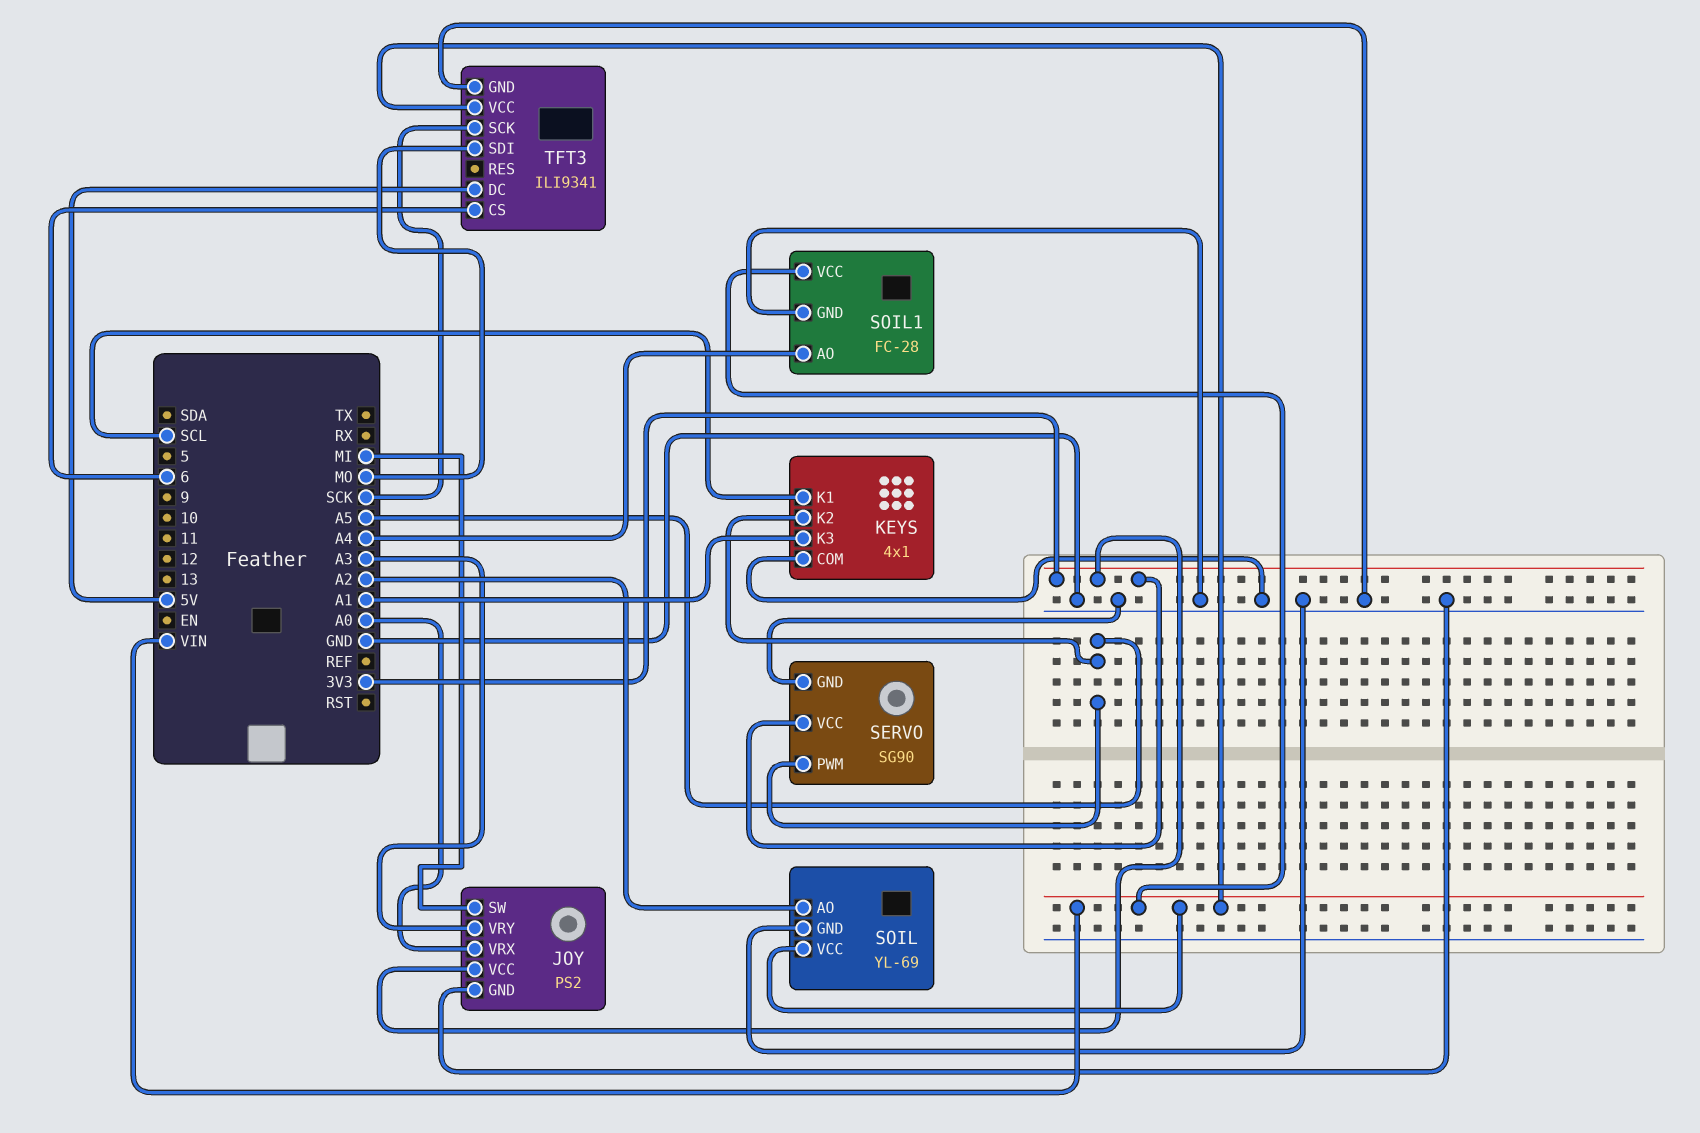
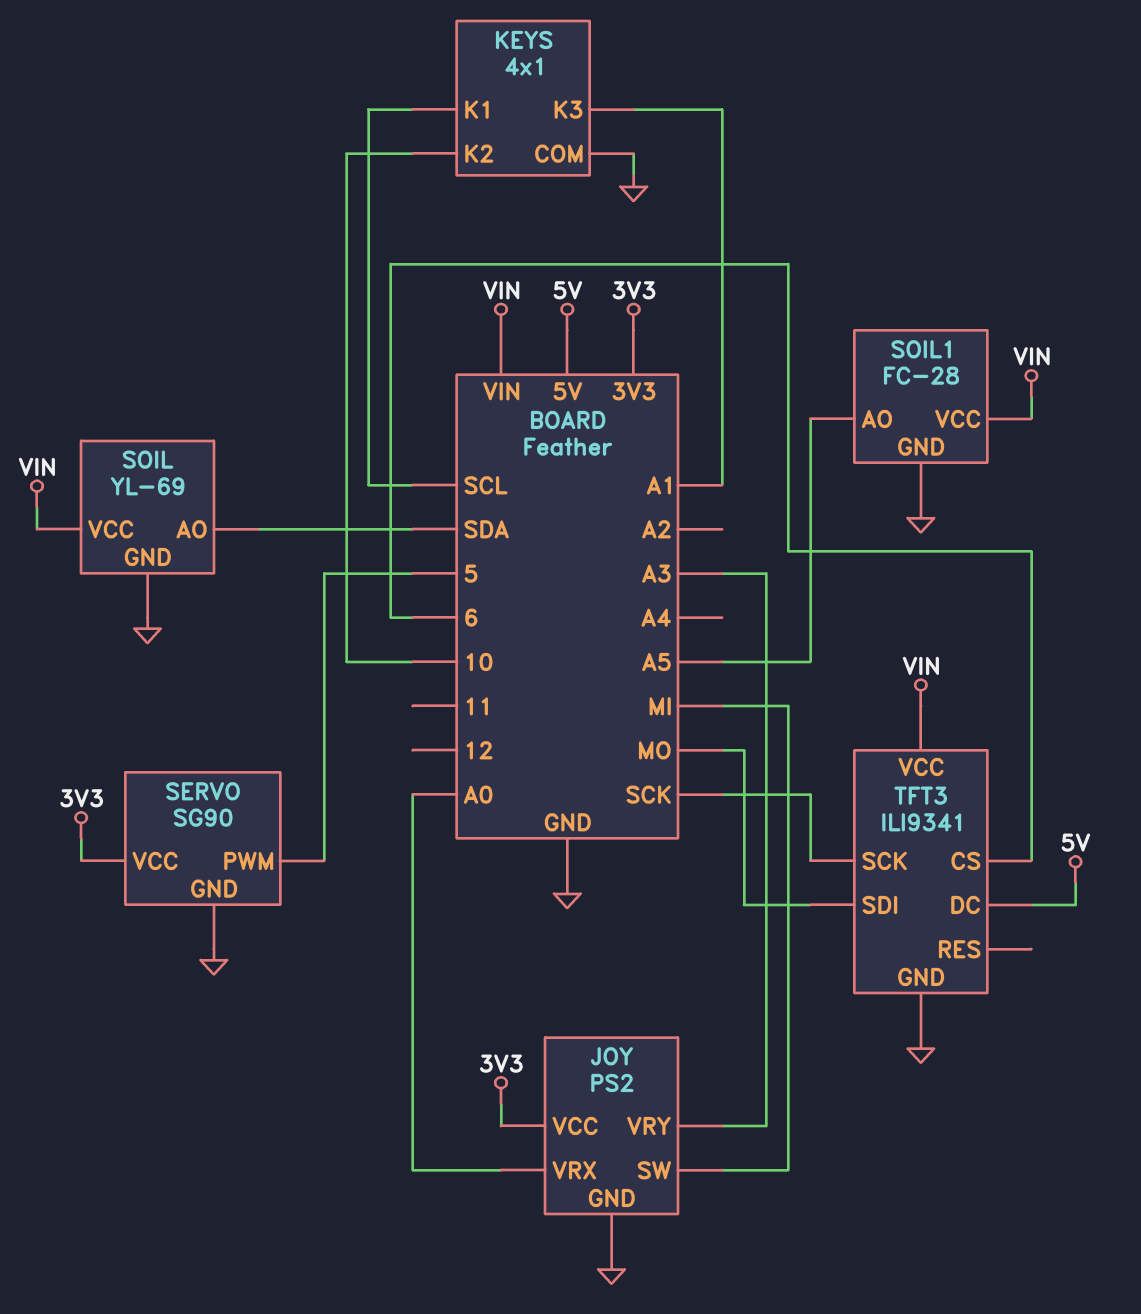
KEYS pin K2: A5 -> 10
SERVO pin PWM: A5 -> 5
SOIL pin AO: A2 -> SDA
SOIL1 pin AO: A4 -> A5

